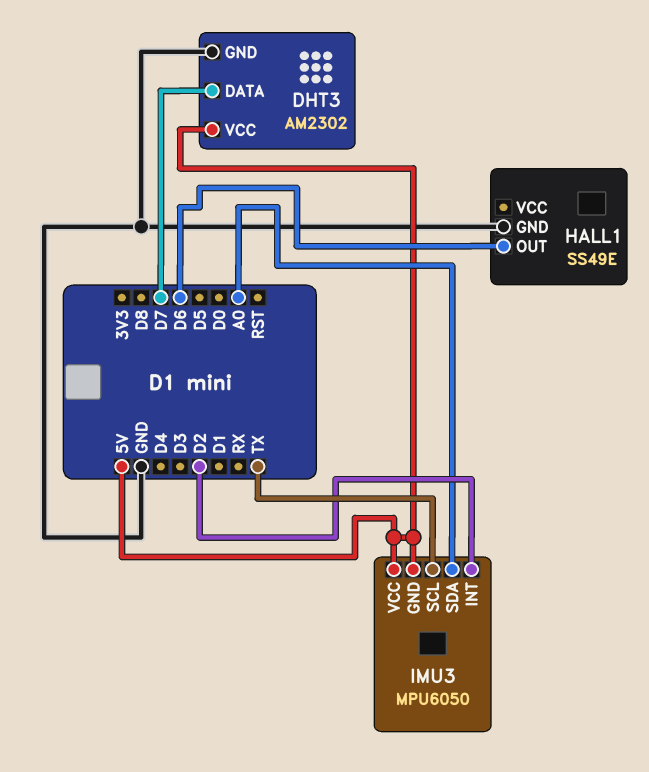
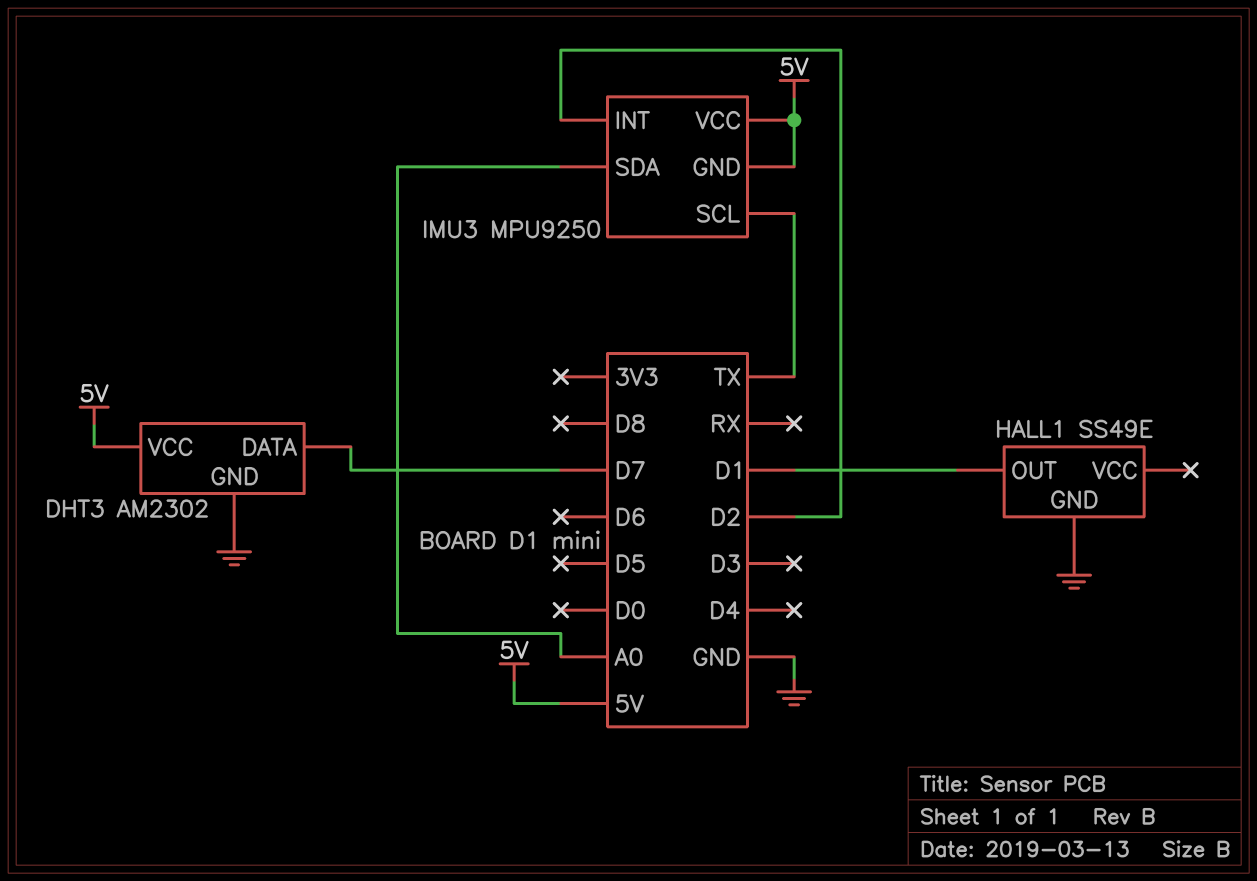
HALL1 pin OUT: D6 -> D1
IMU3: MPU6050 -> MPU9250

